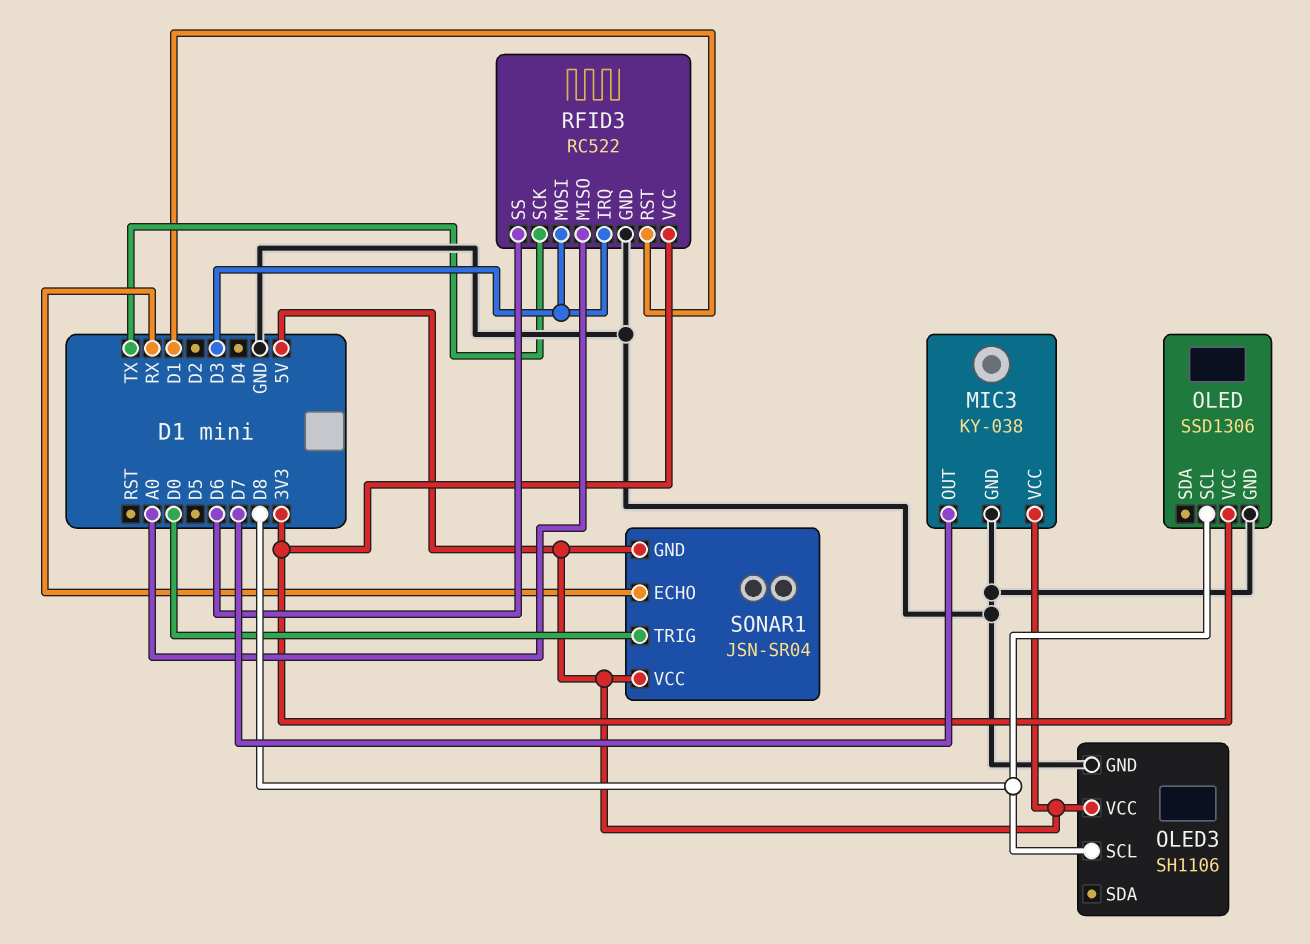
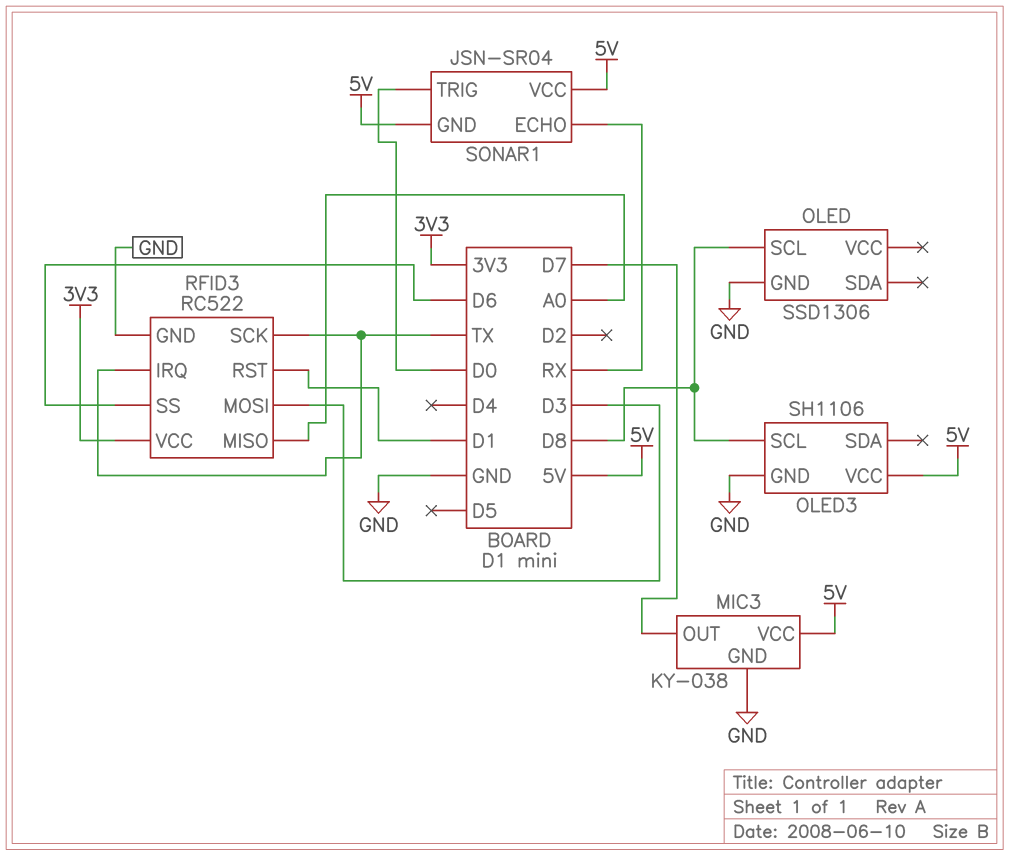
OLED pin VCC: 3V3 -> none
RFID3 pin IRQ: D3 -> TX

